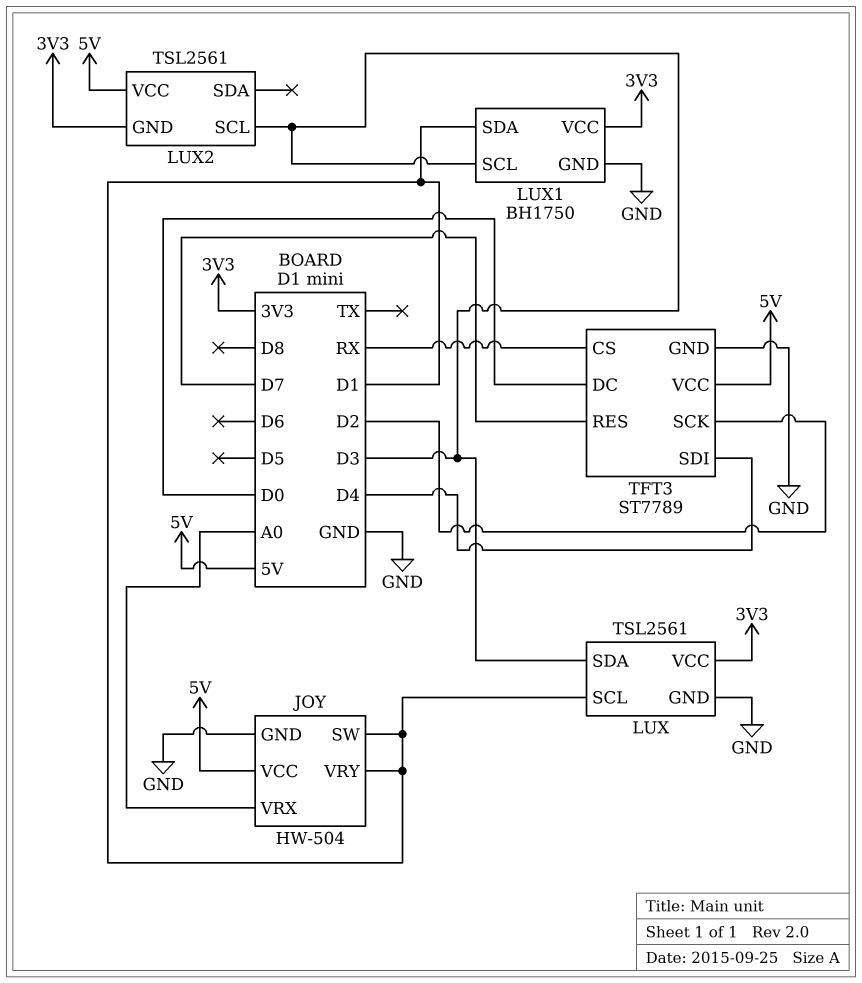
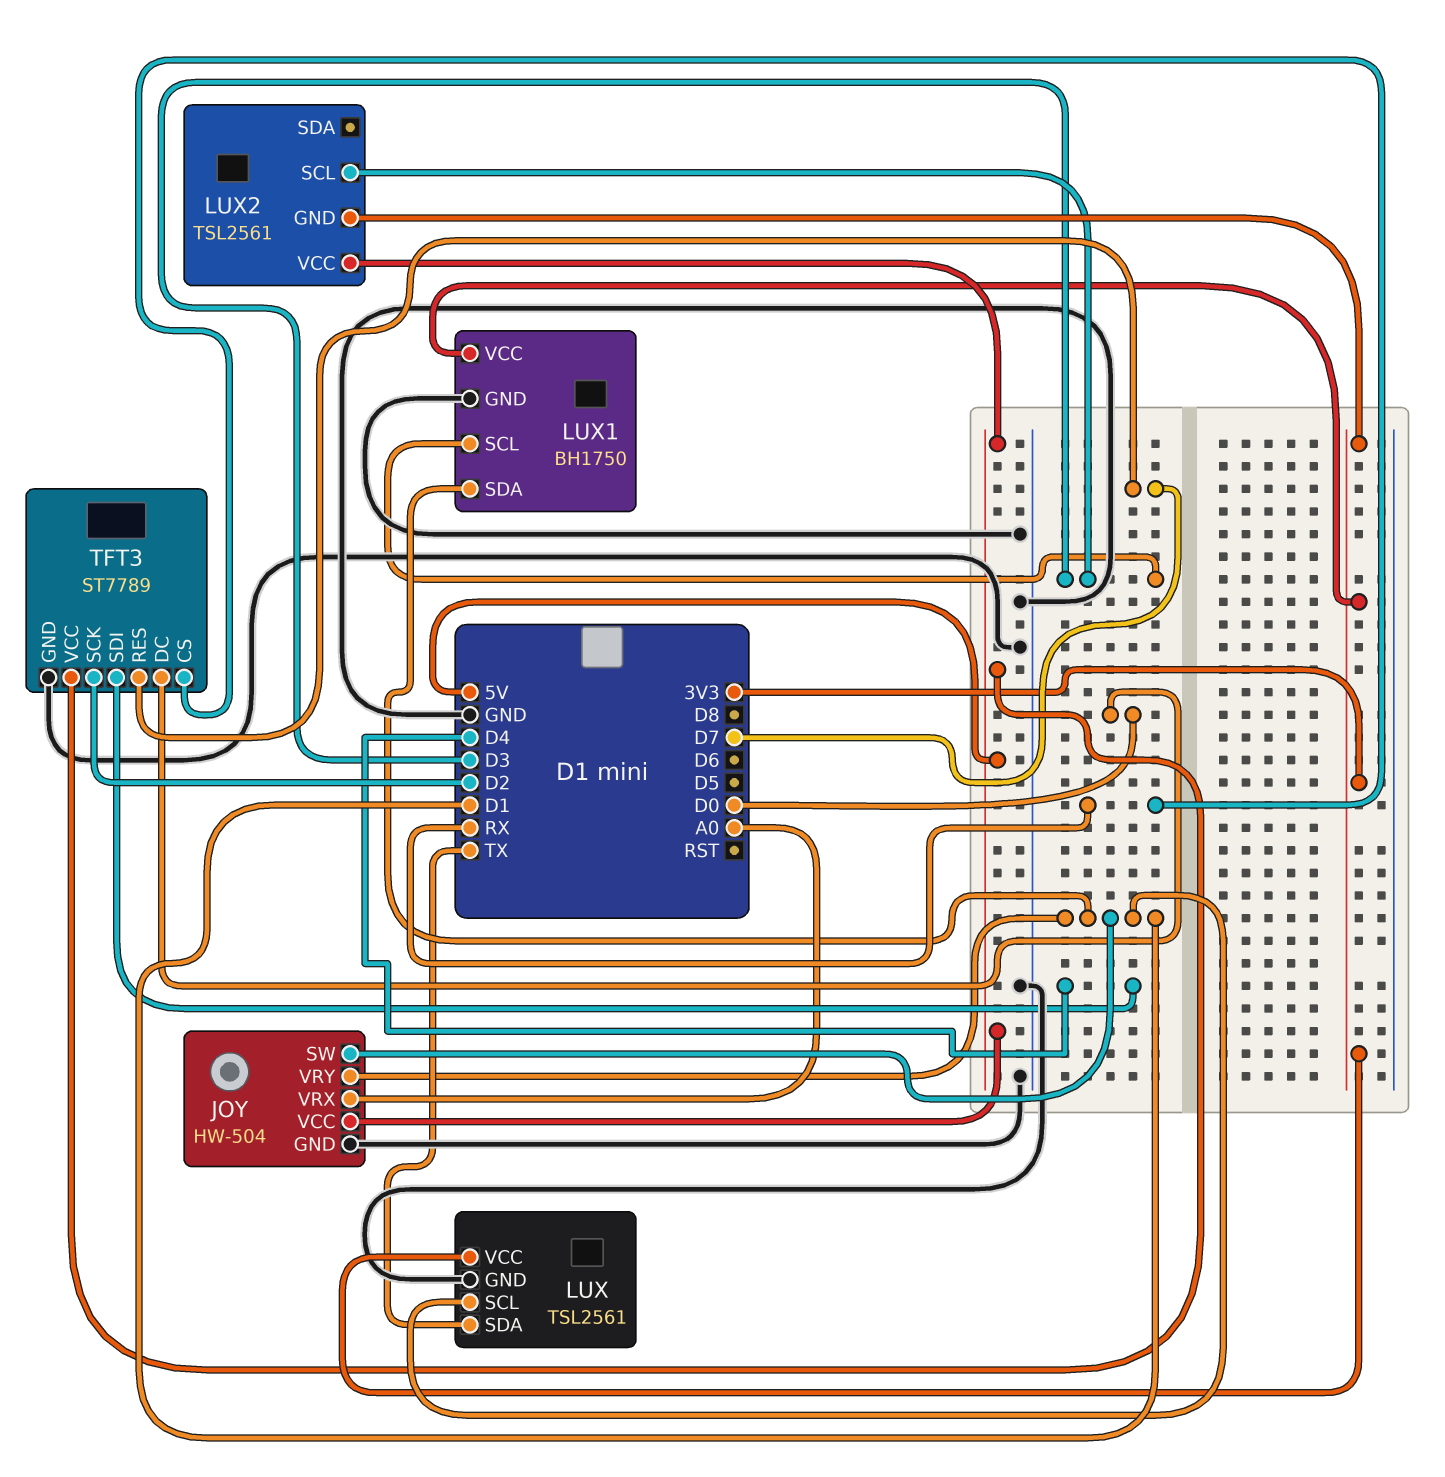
LUX pin SDA: D3 -> TX

